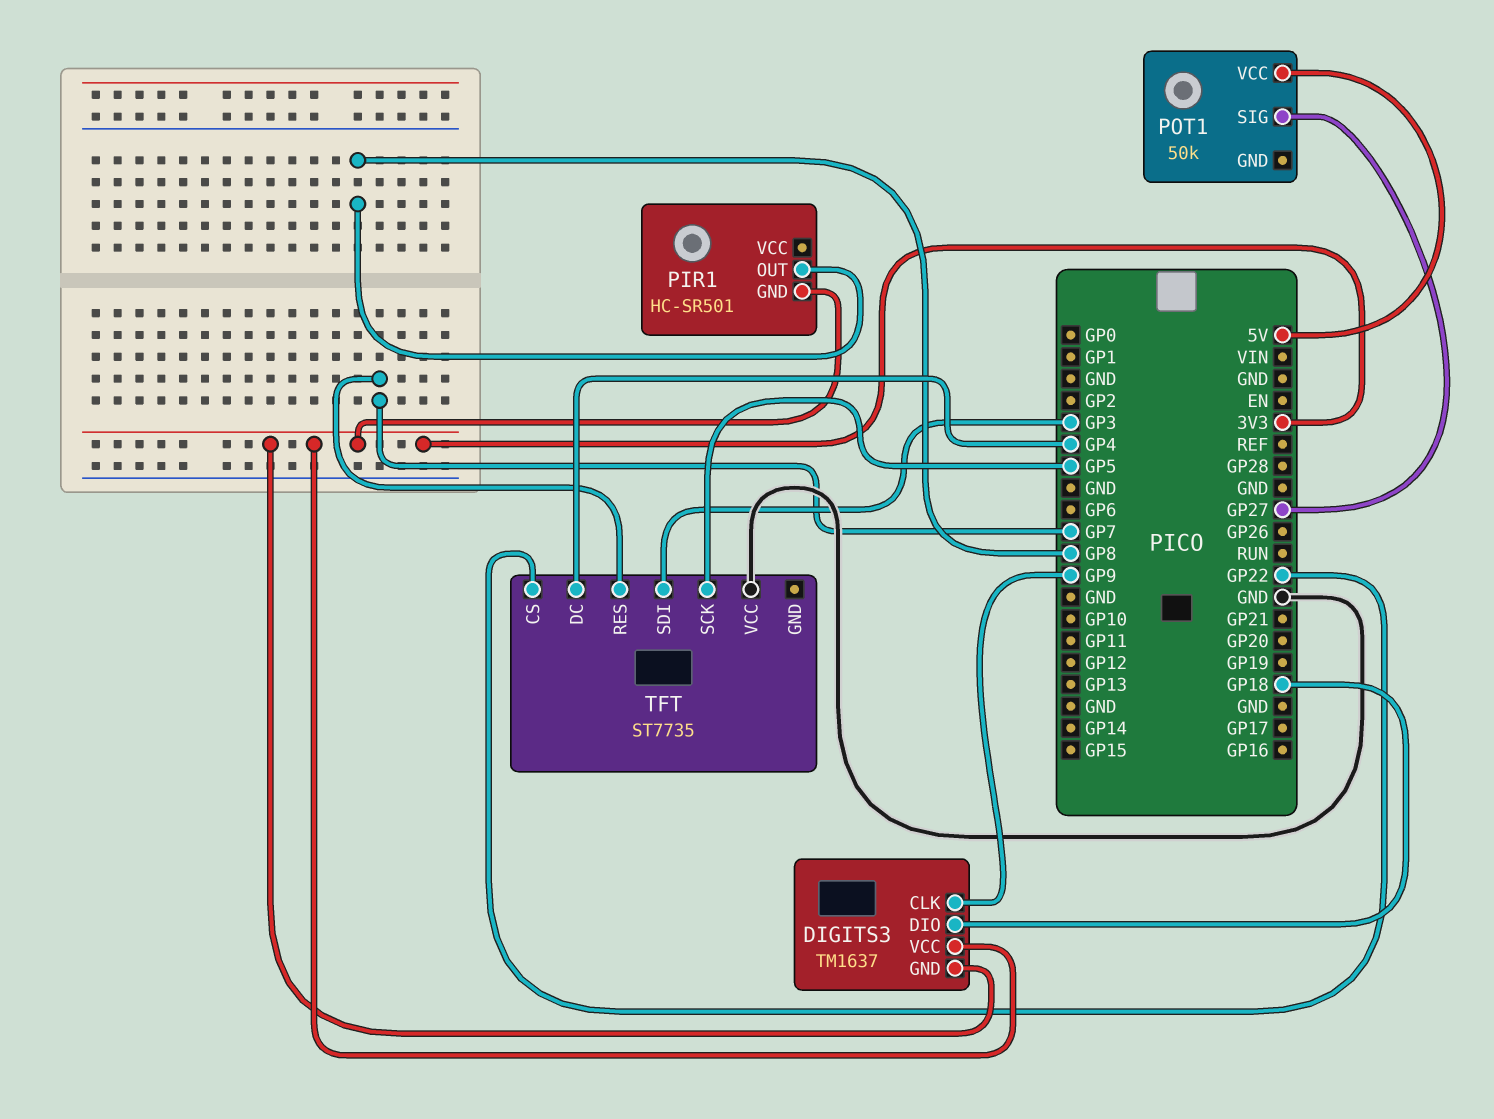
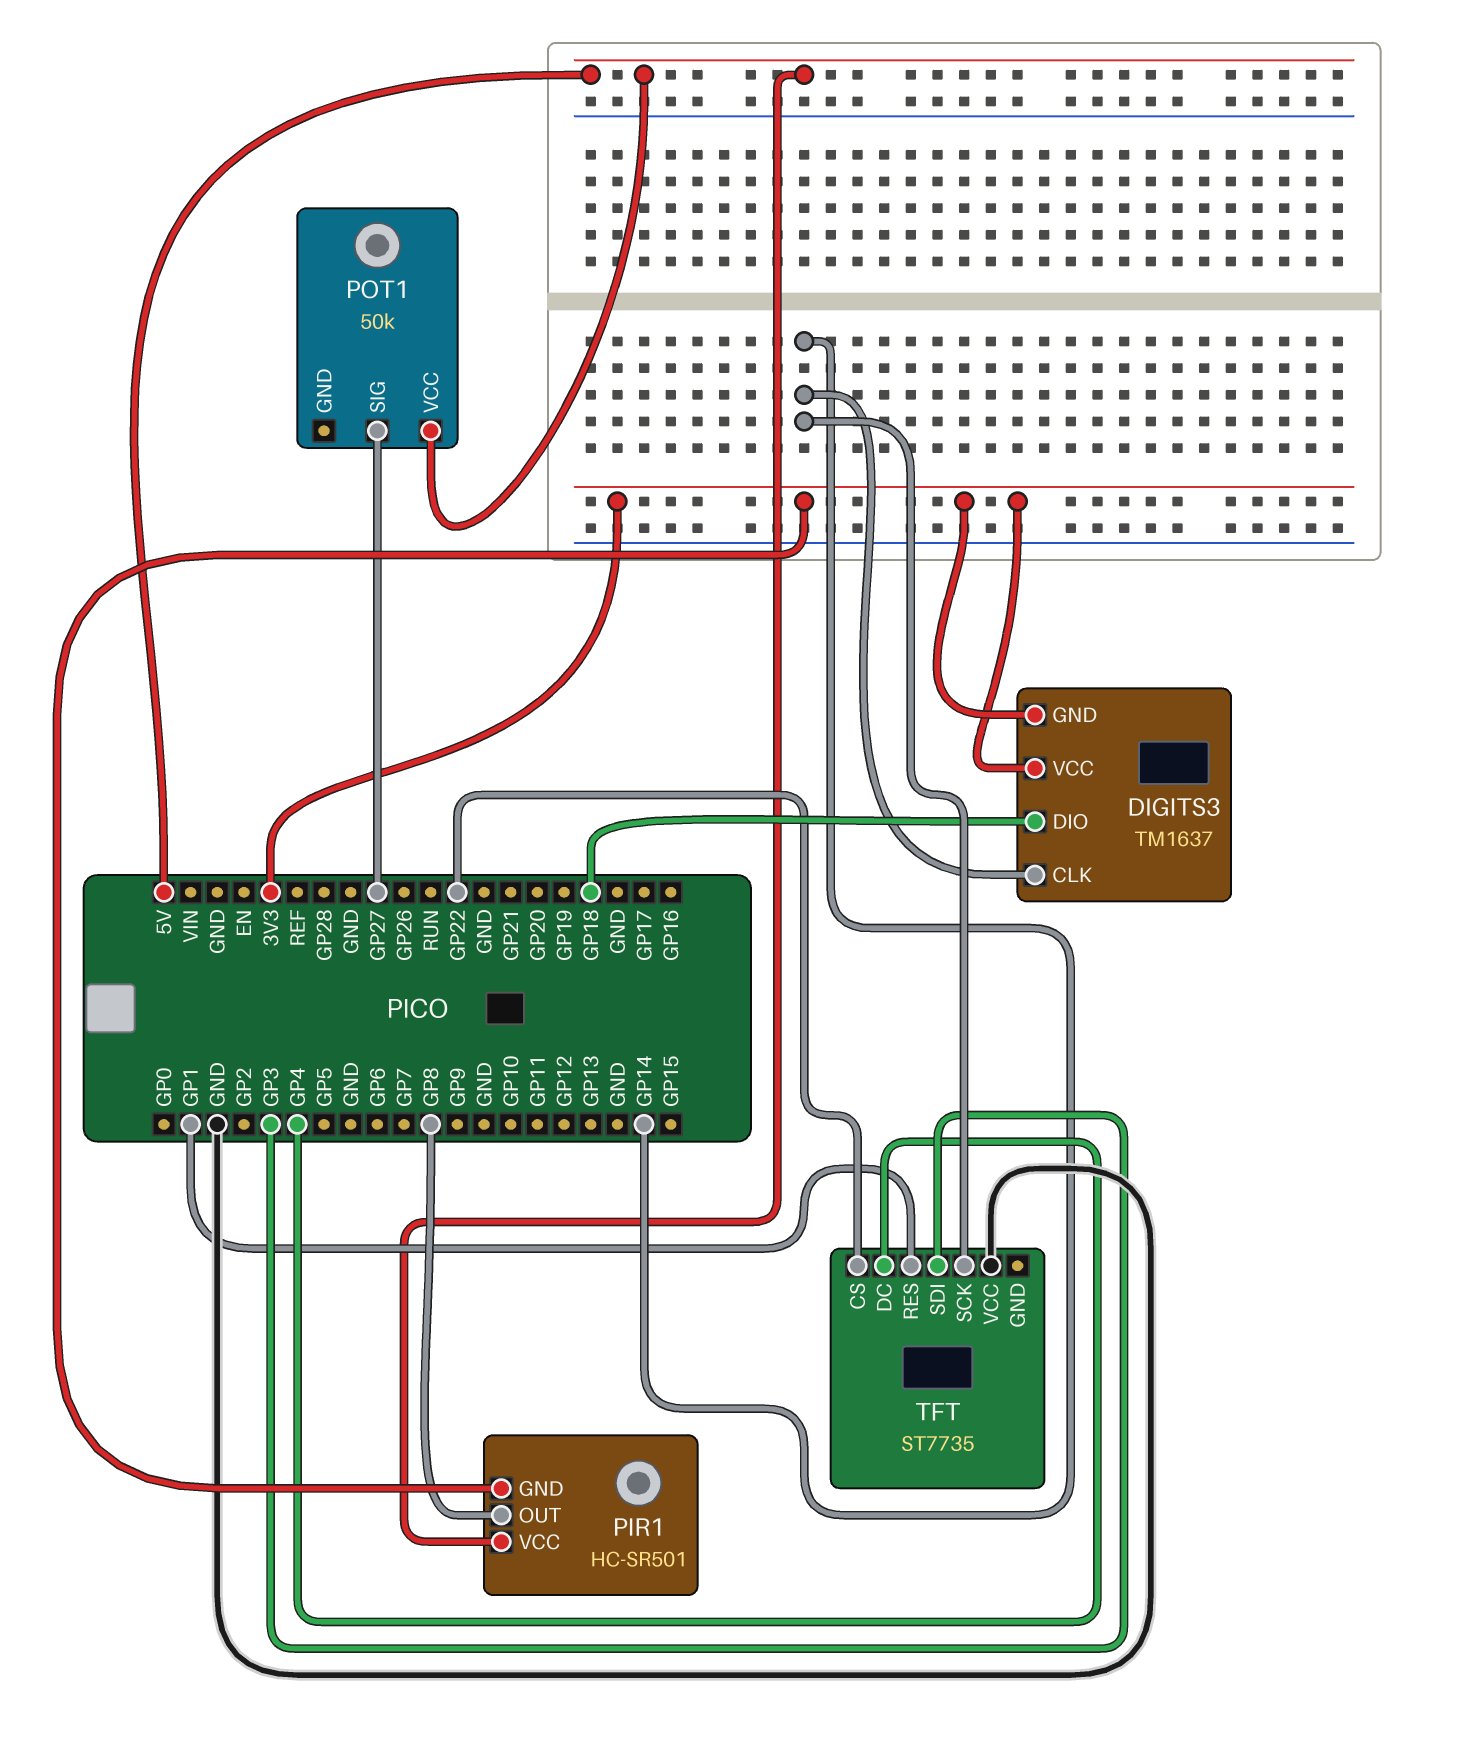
DIGITS3 pin CLK: GP9 -> GP14
PIR1 pin VCC: none -> 5V
TFT pin RES: GP7 -> GP1
TFT pin SCK: GP5 -> GP14

